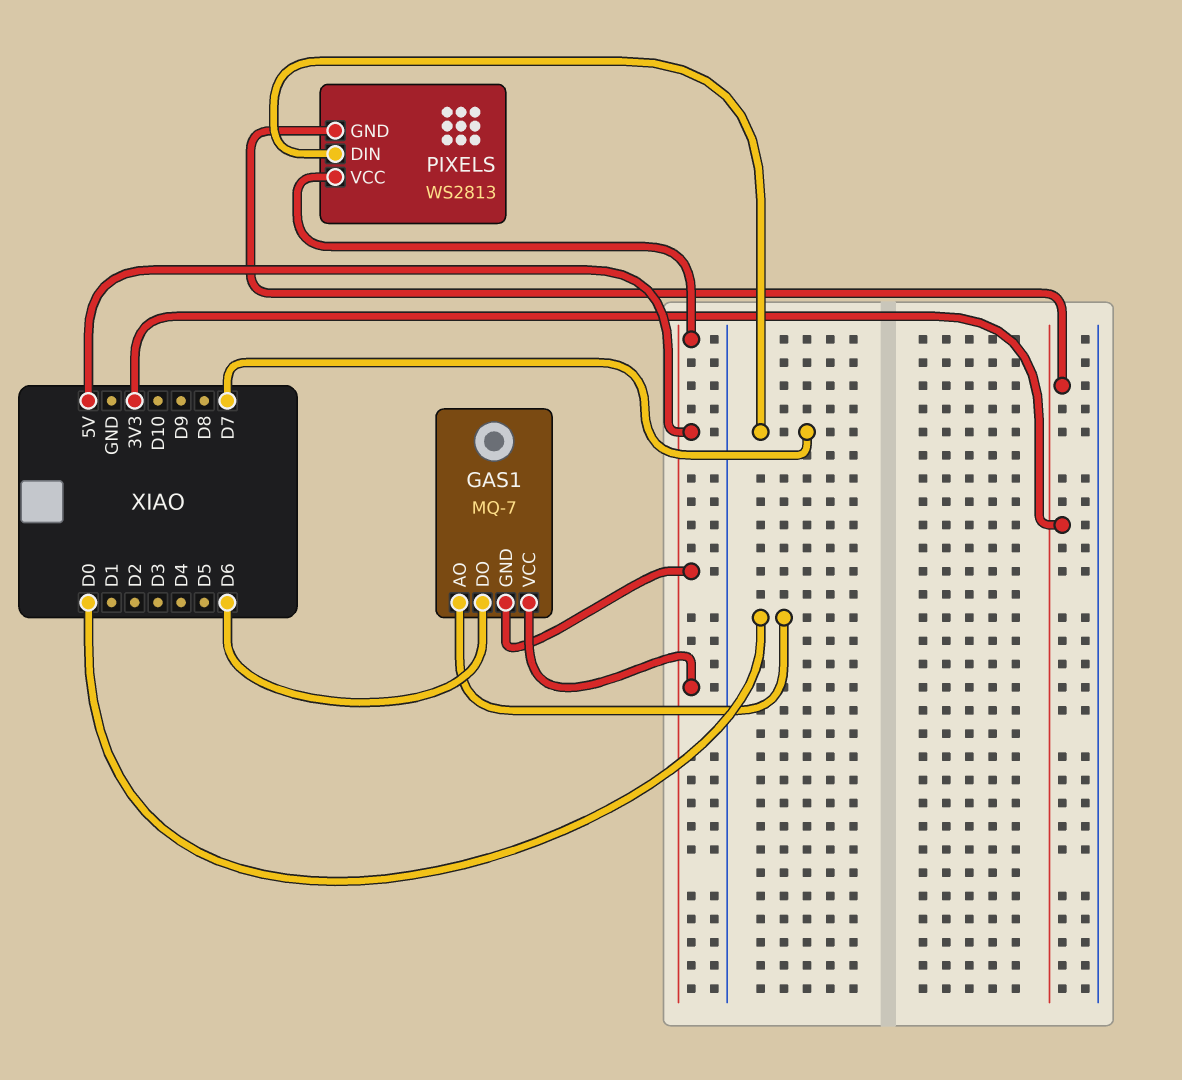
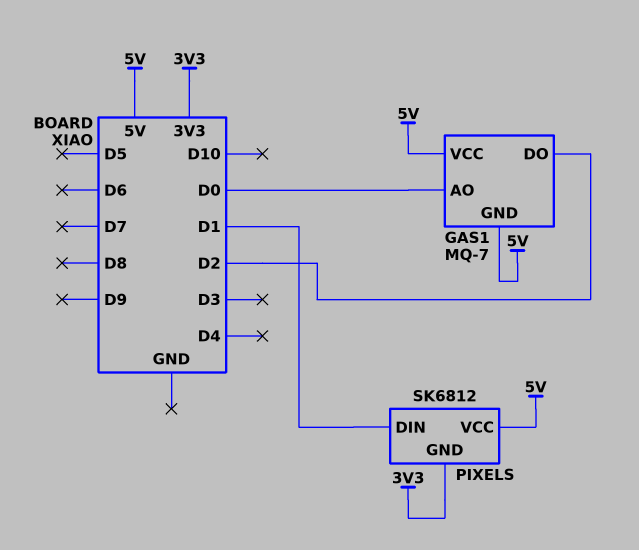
GAS1 pin DO: D6 -> D2
PIXELS: WS2813 -> SK6812
PIXELS pin DIN: D7 -> D1

